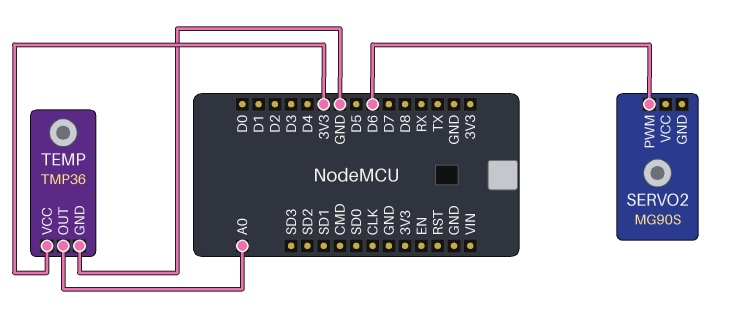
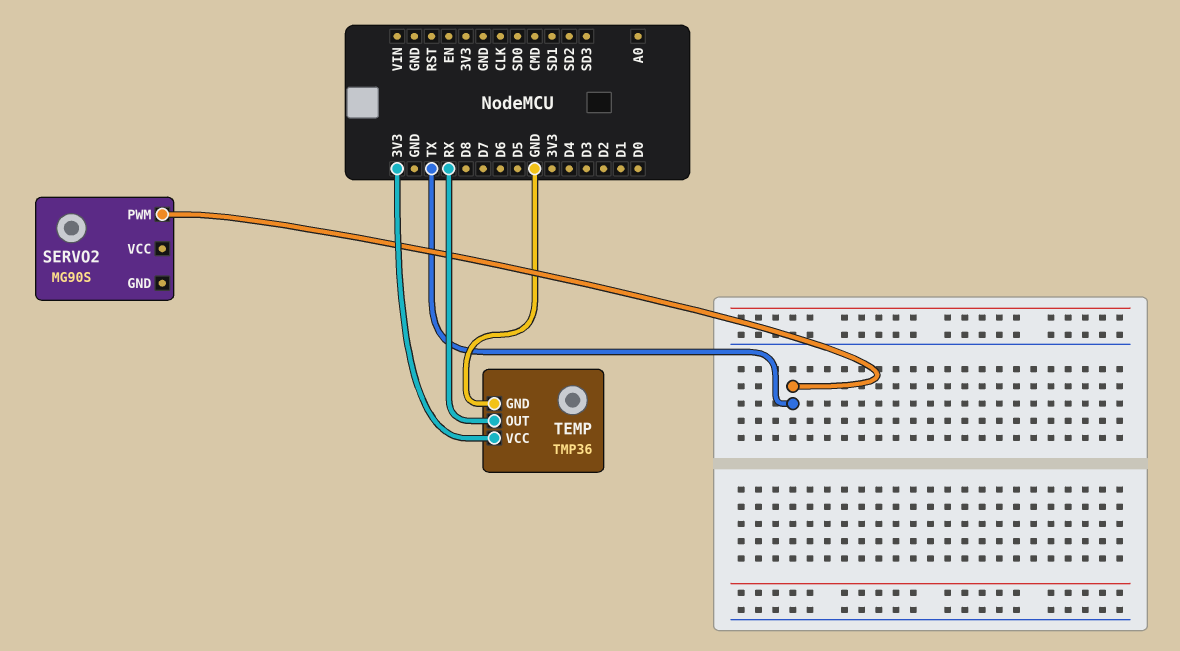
SERVO2 pin PWM: D6 -> TX
TEMP pin OUT: A0 -> RX

